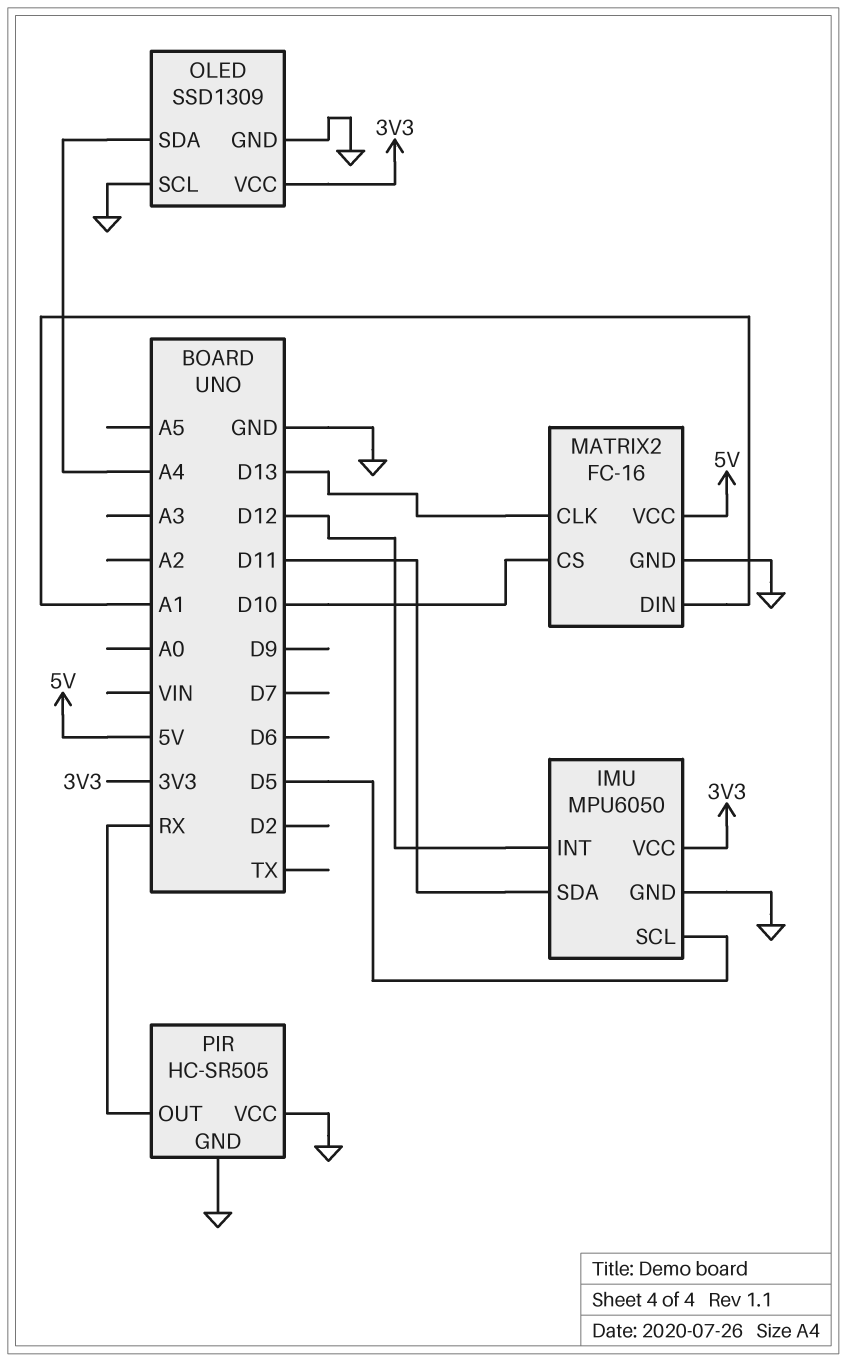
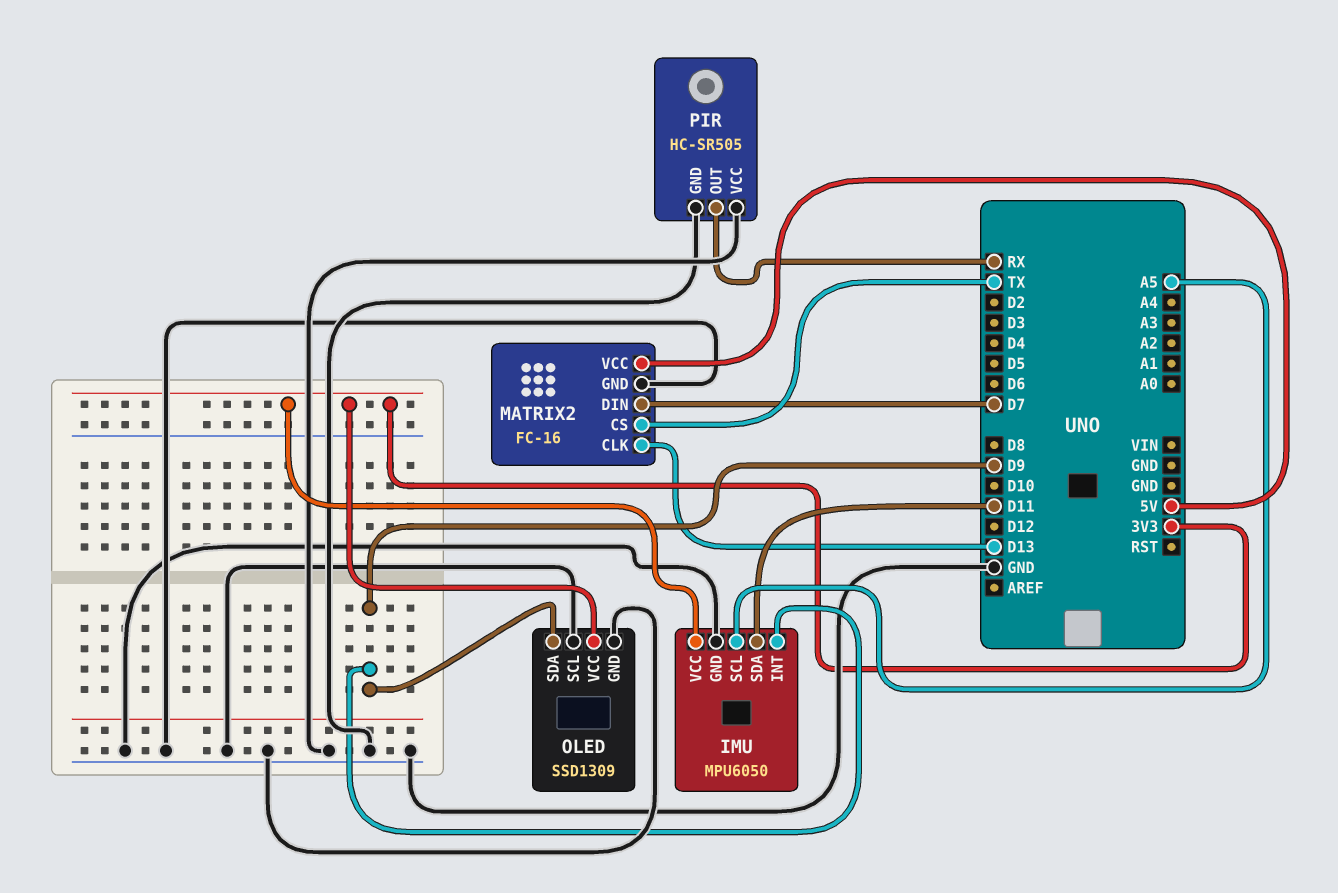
IMU pin INT: D12 -> D9
IMU pin SCL: D5 -> A5
MATRIX2 pin CS: D10 -> TX
MATRIX2 pin DIN: A1 -> D7
OLED pin SDA: A4 -> D9

